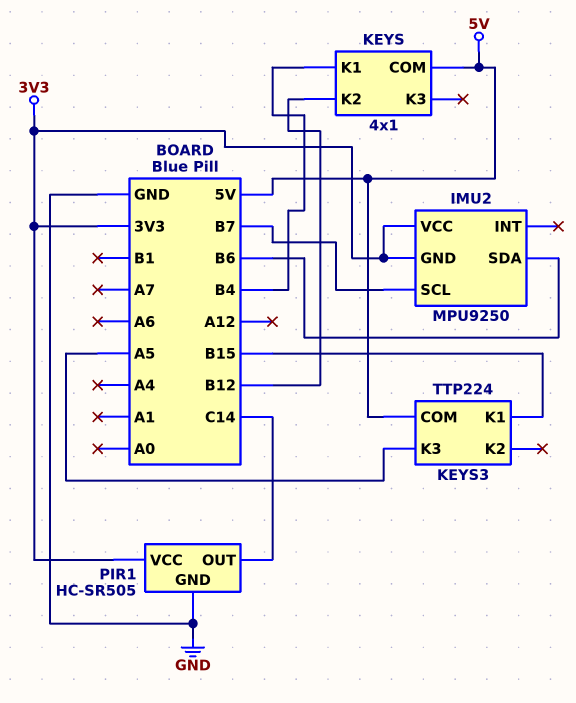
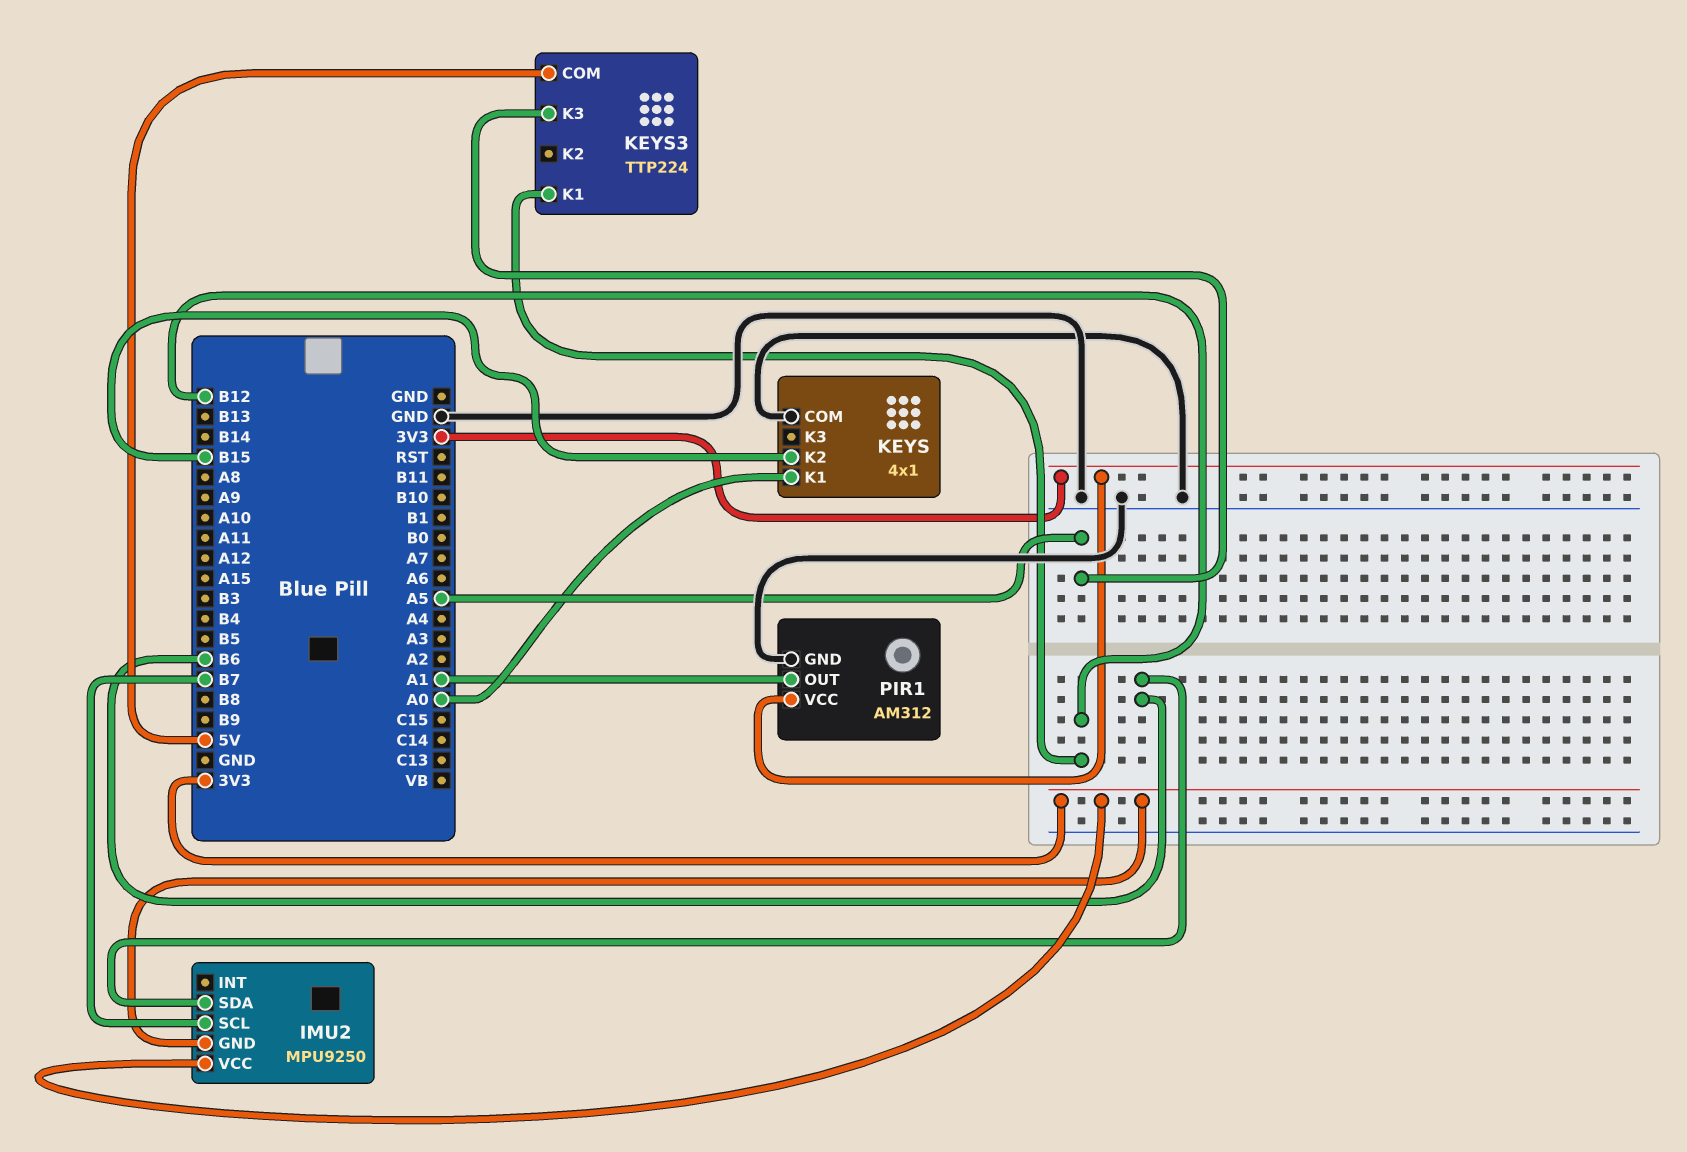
KEYS pin COM: 5V -> GND
KEYS pin K1: B4 -> A0
KEYS pin K2: B12 -> B15
KEYS3 pin K1: B15 -> B12
PIR1: HC-SR505 -> AM312
PIR1 pin OUT: C14 -> A1

